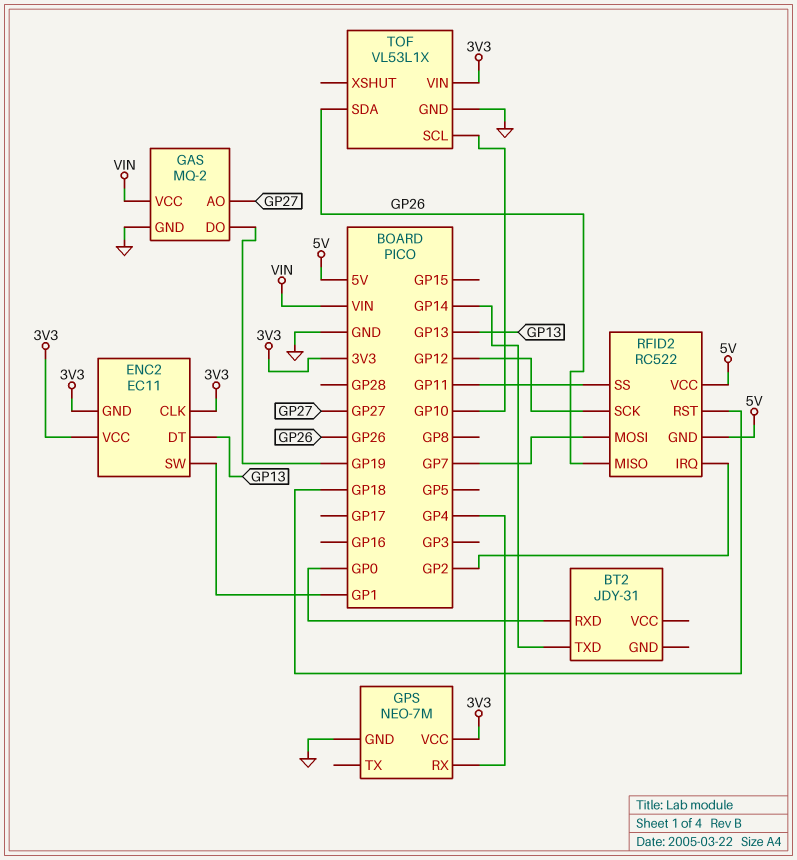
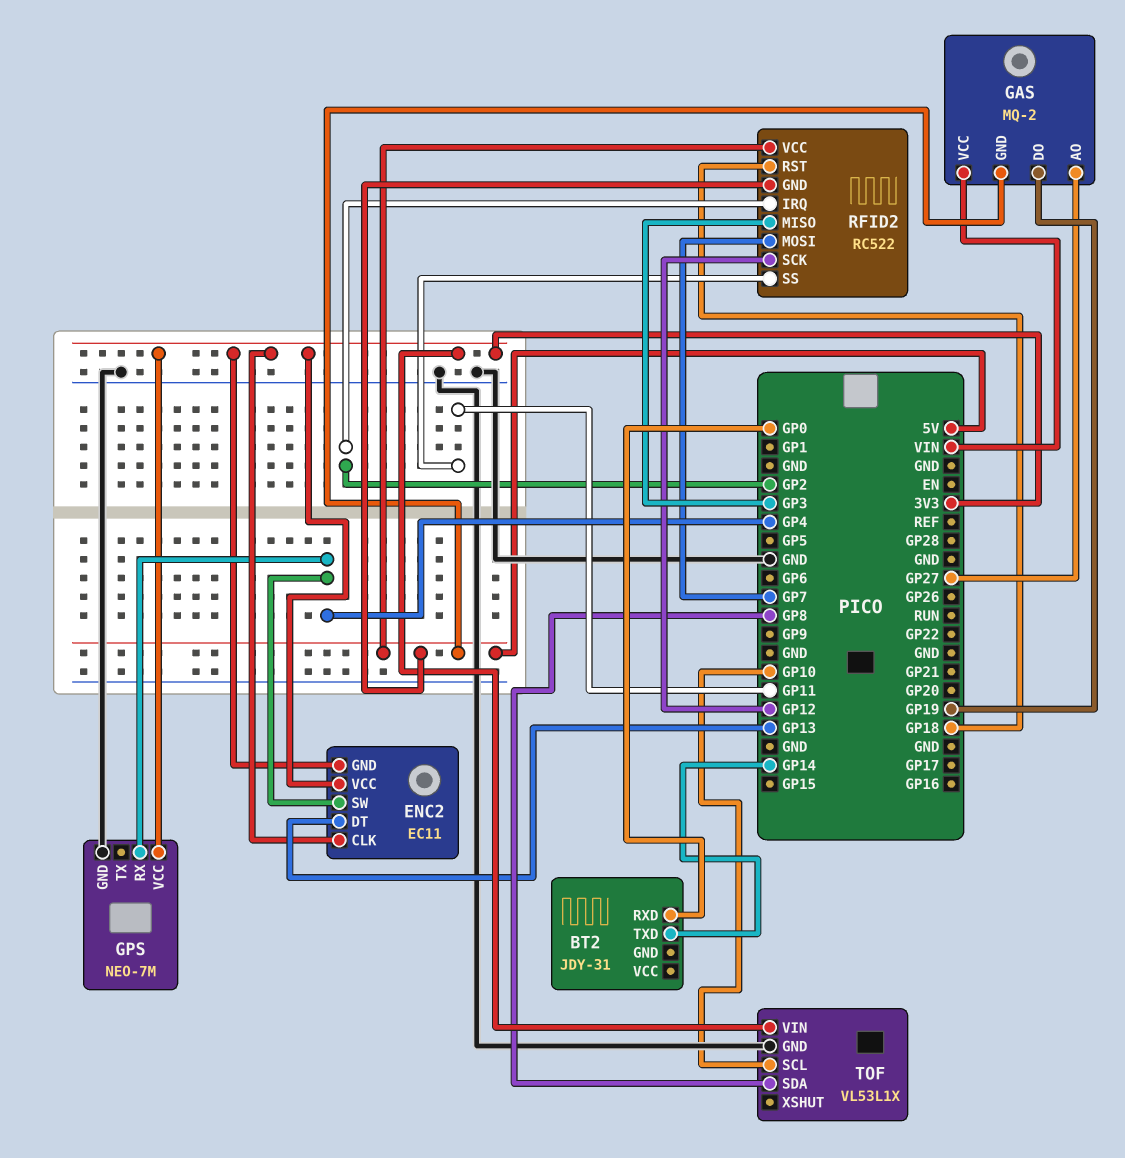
ENC2 pin SW: GP1 -> GP4
GAS pin GND: GND -> 5V
RFID2 pin MISO: GP26 -> GP3
TOF pin SDA: GP26 -> GP8

